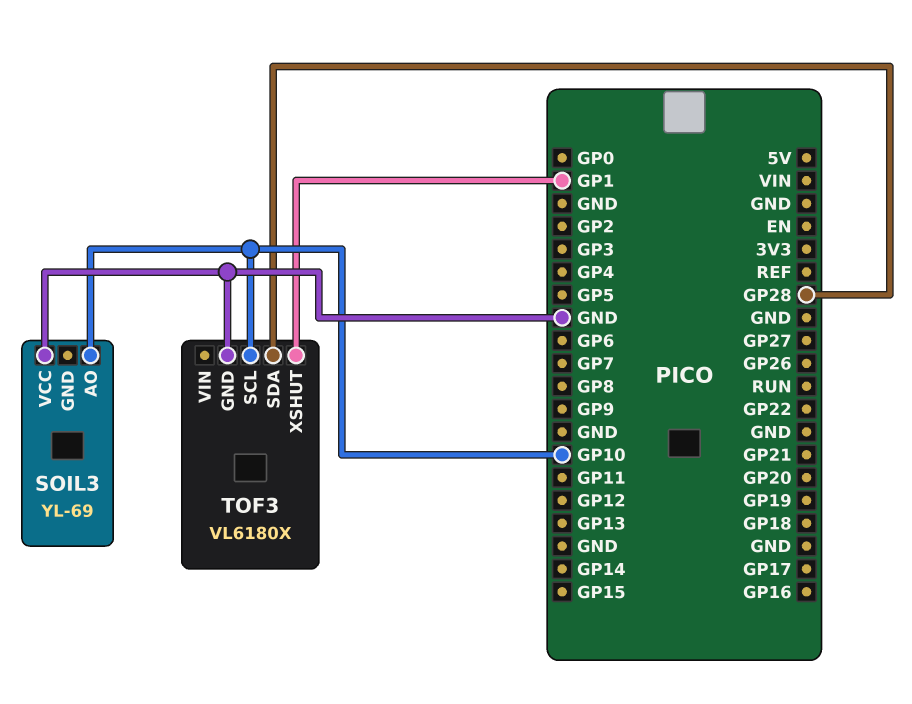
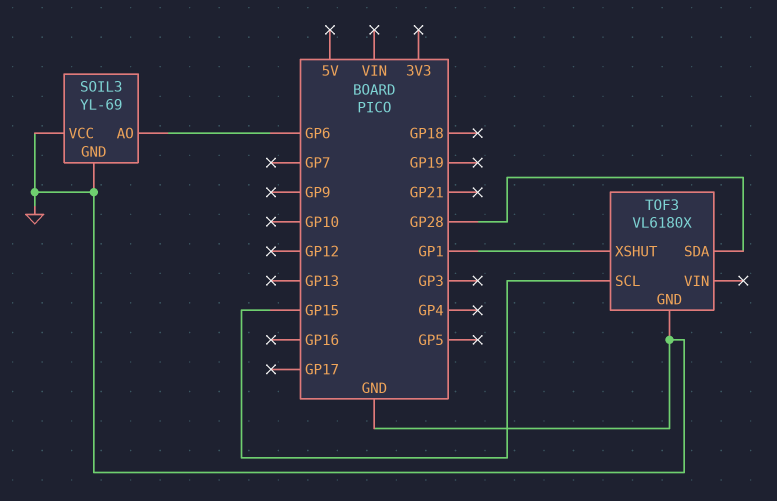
SOIL3 pin AO: GP10 -> GP6
SOIL3 pin GND: none -> GND
TOF3 pin SCL: GP10 -> GP15

